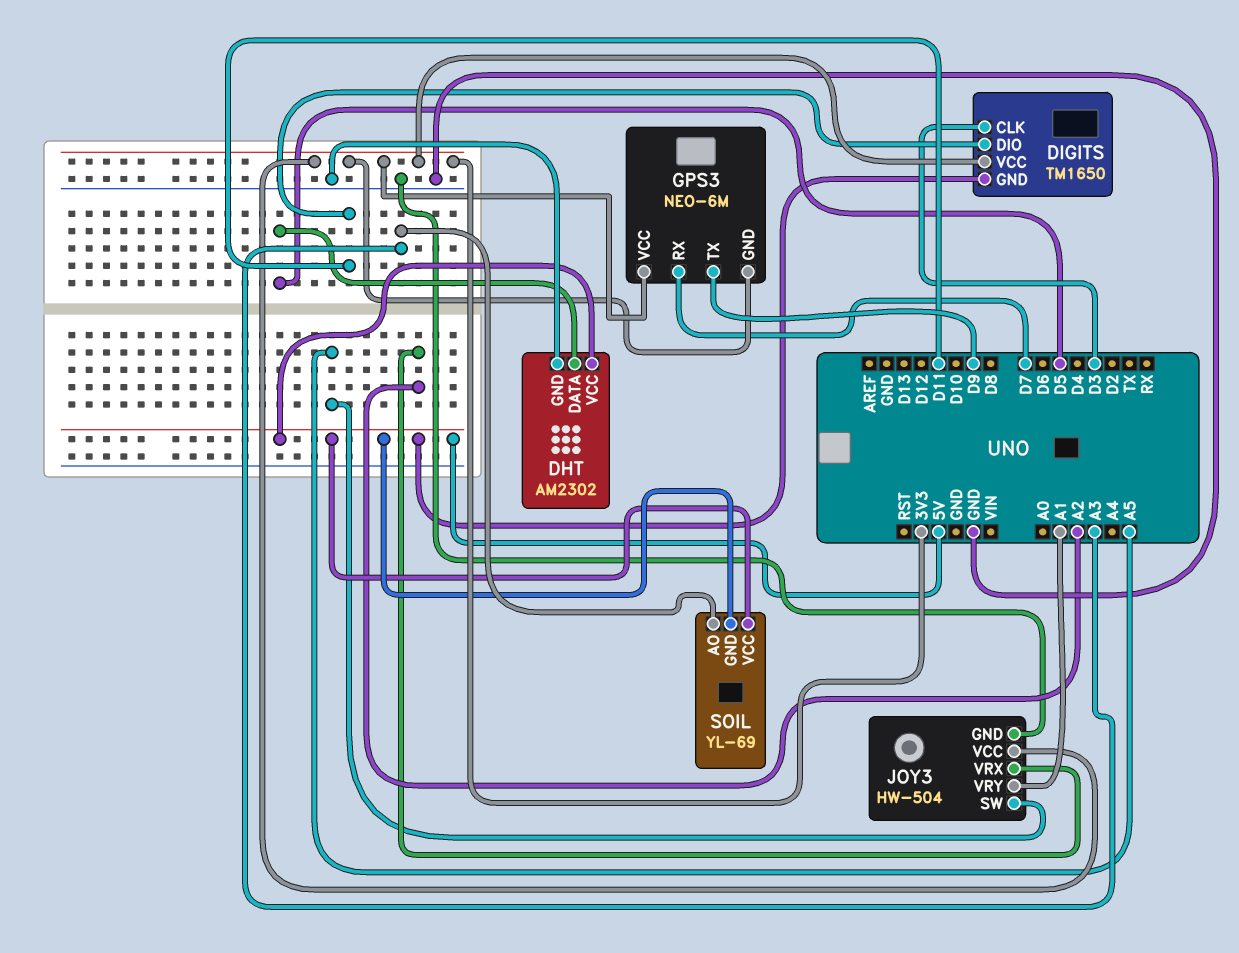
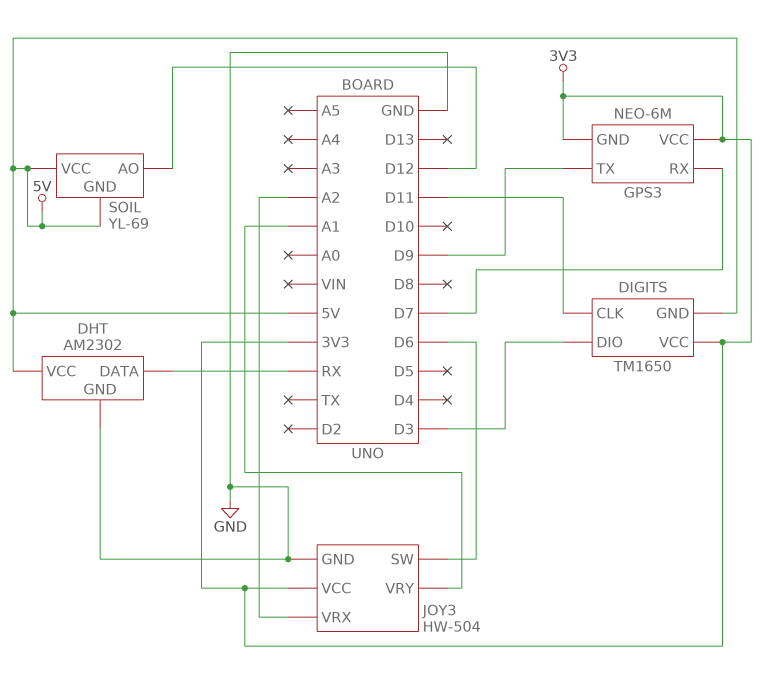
DHT pin DATA: D5 -> RX
DIGITS pin CLK: D3 -> D11
DIGITS pin DIO: D11 -> D3
JOY3 pin SW: A5 -> D6
SOIL pin AO: A3 -> D12

